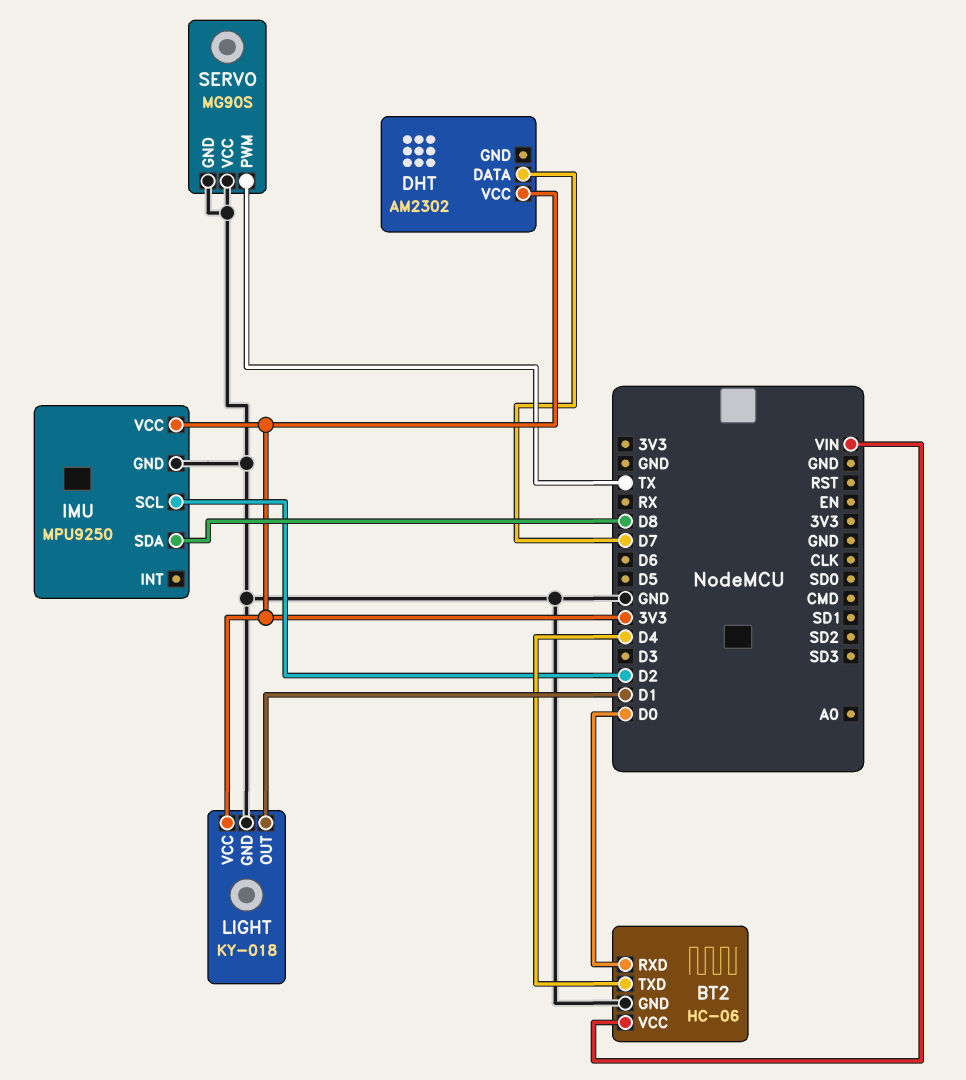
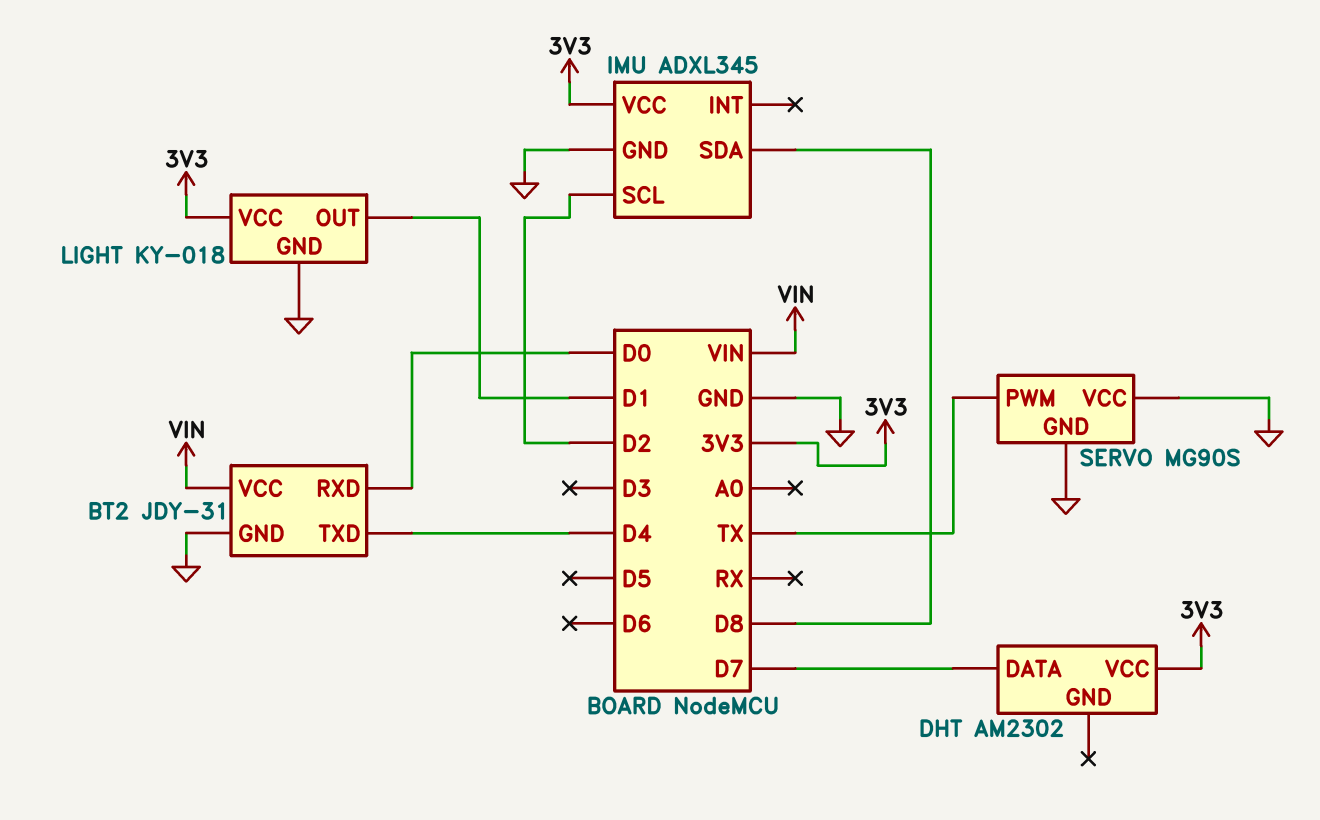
BT2: HC-06 -> JDY-31
IMU: MPU9250 -> ADXL345

